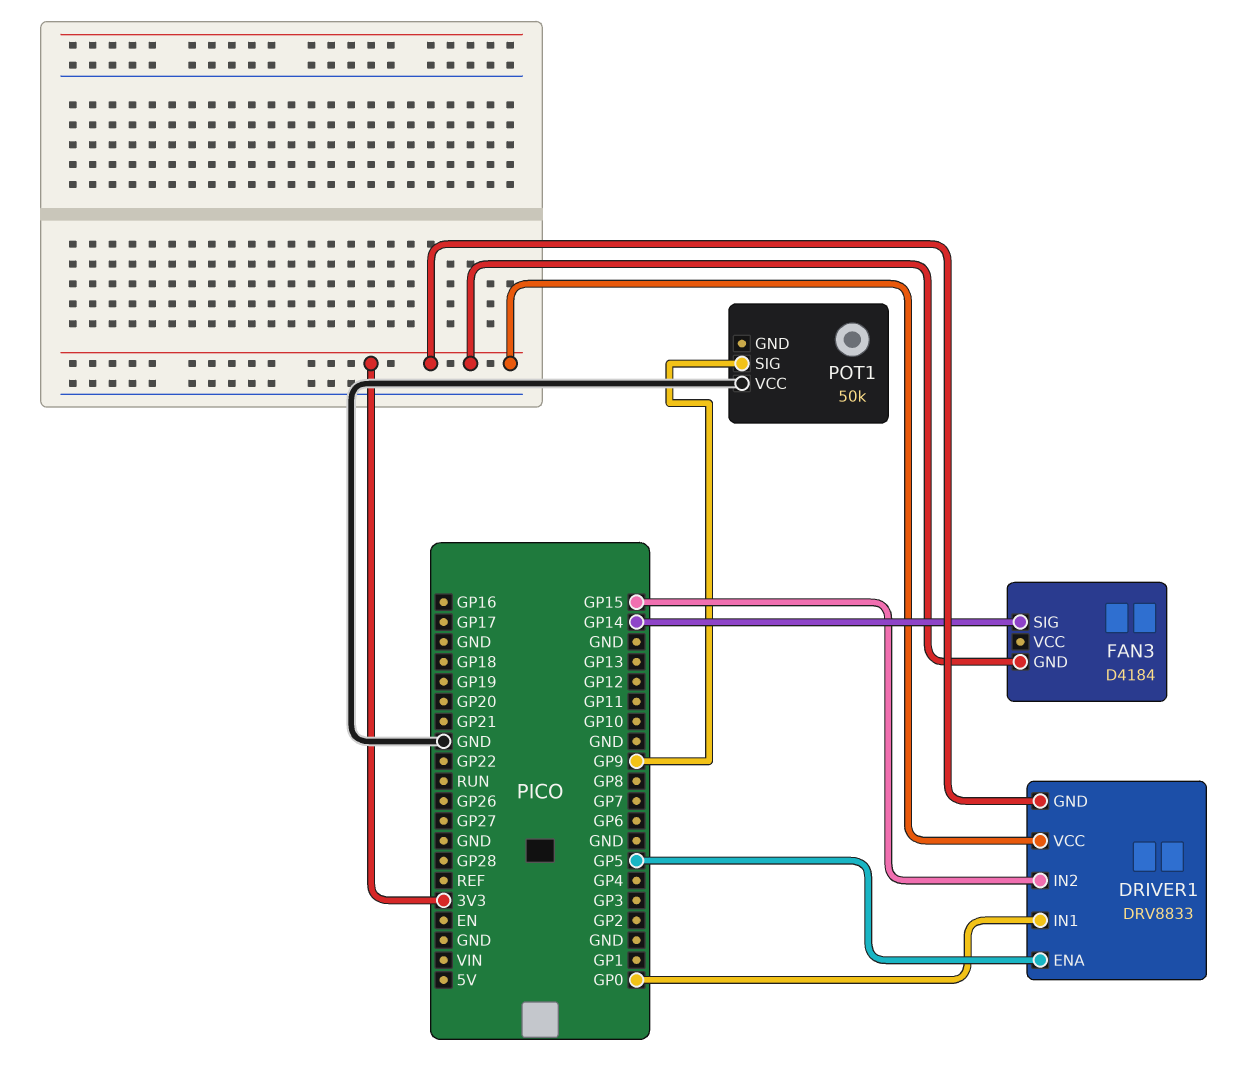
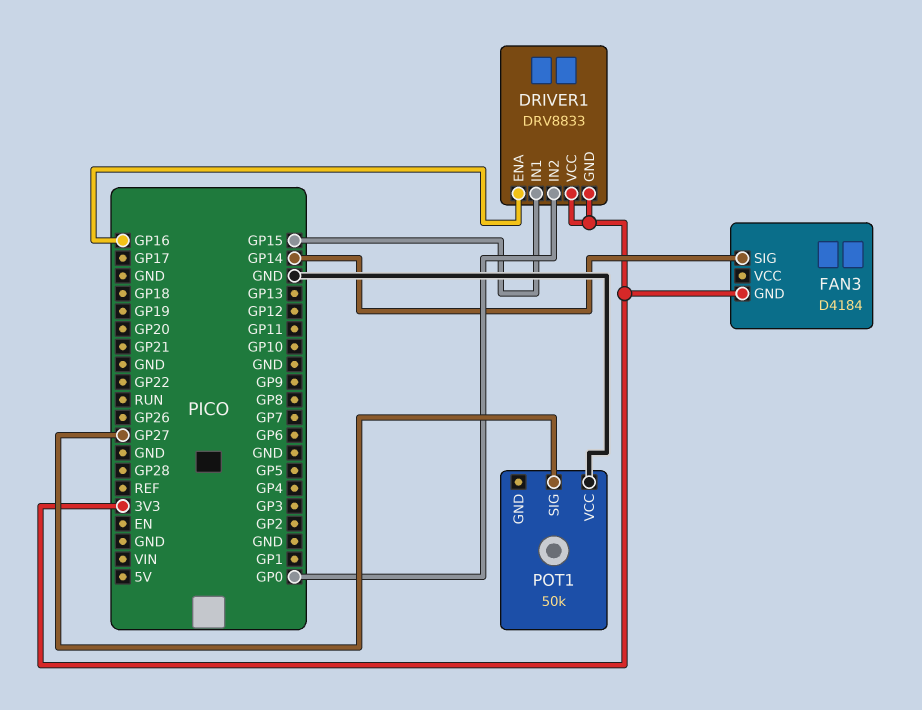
DRIVER1 pin ENA: GP5 -> GP16
DRIVER1 pin IN1: GP0 -> GP15
DRIVER1 pin IN2: GP15 -> GP0
POT1 pin SIG: GP9 -> GP27

